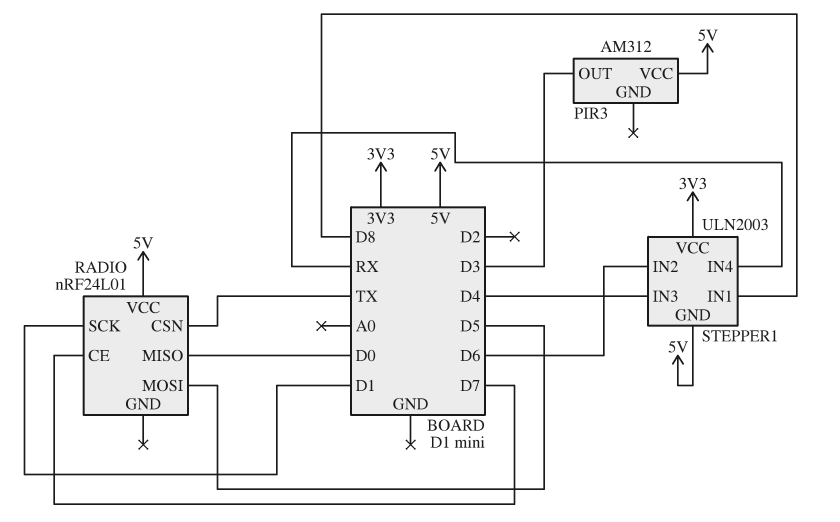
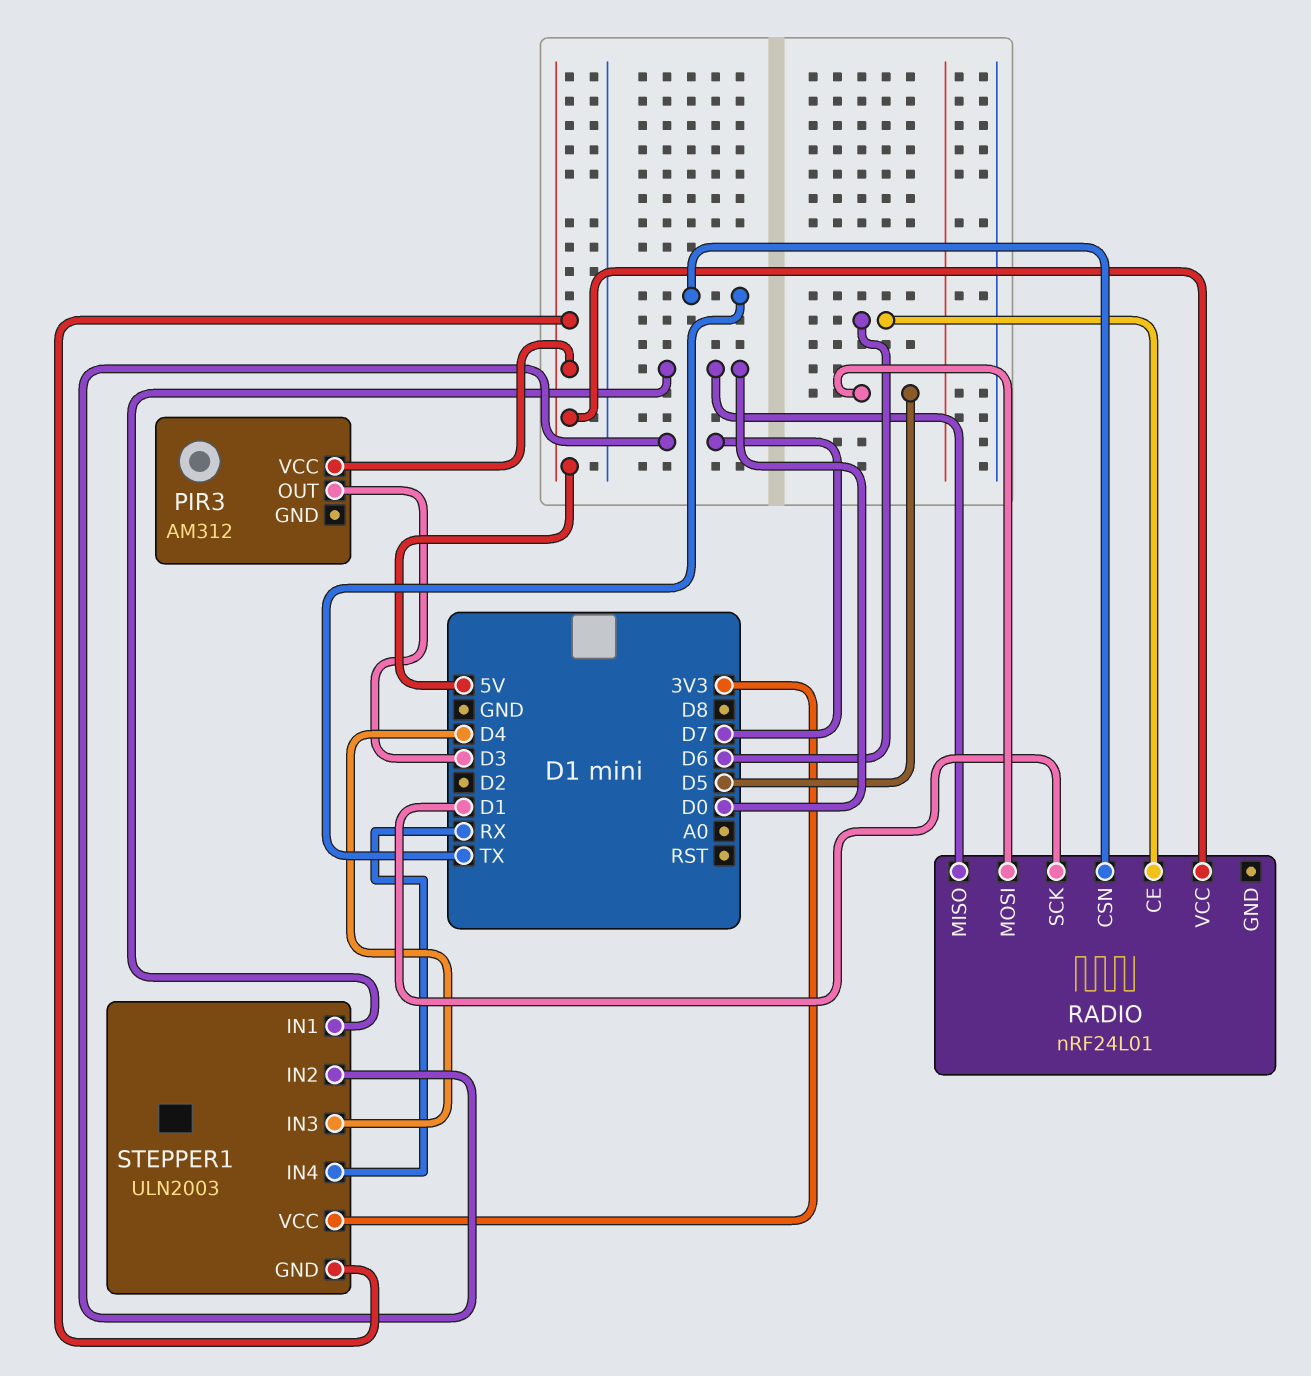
RADIO pin CE: D7 -> D6
STEPPER1 pin IN1: D8 -> D0
STEPPER1 pin IN2: D6 -> D7

